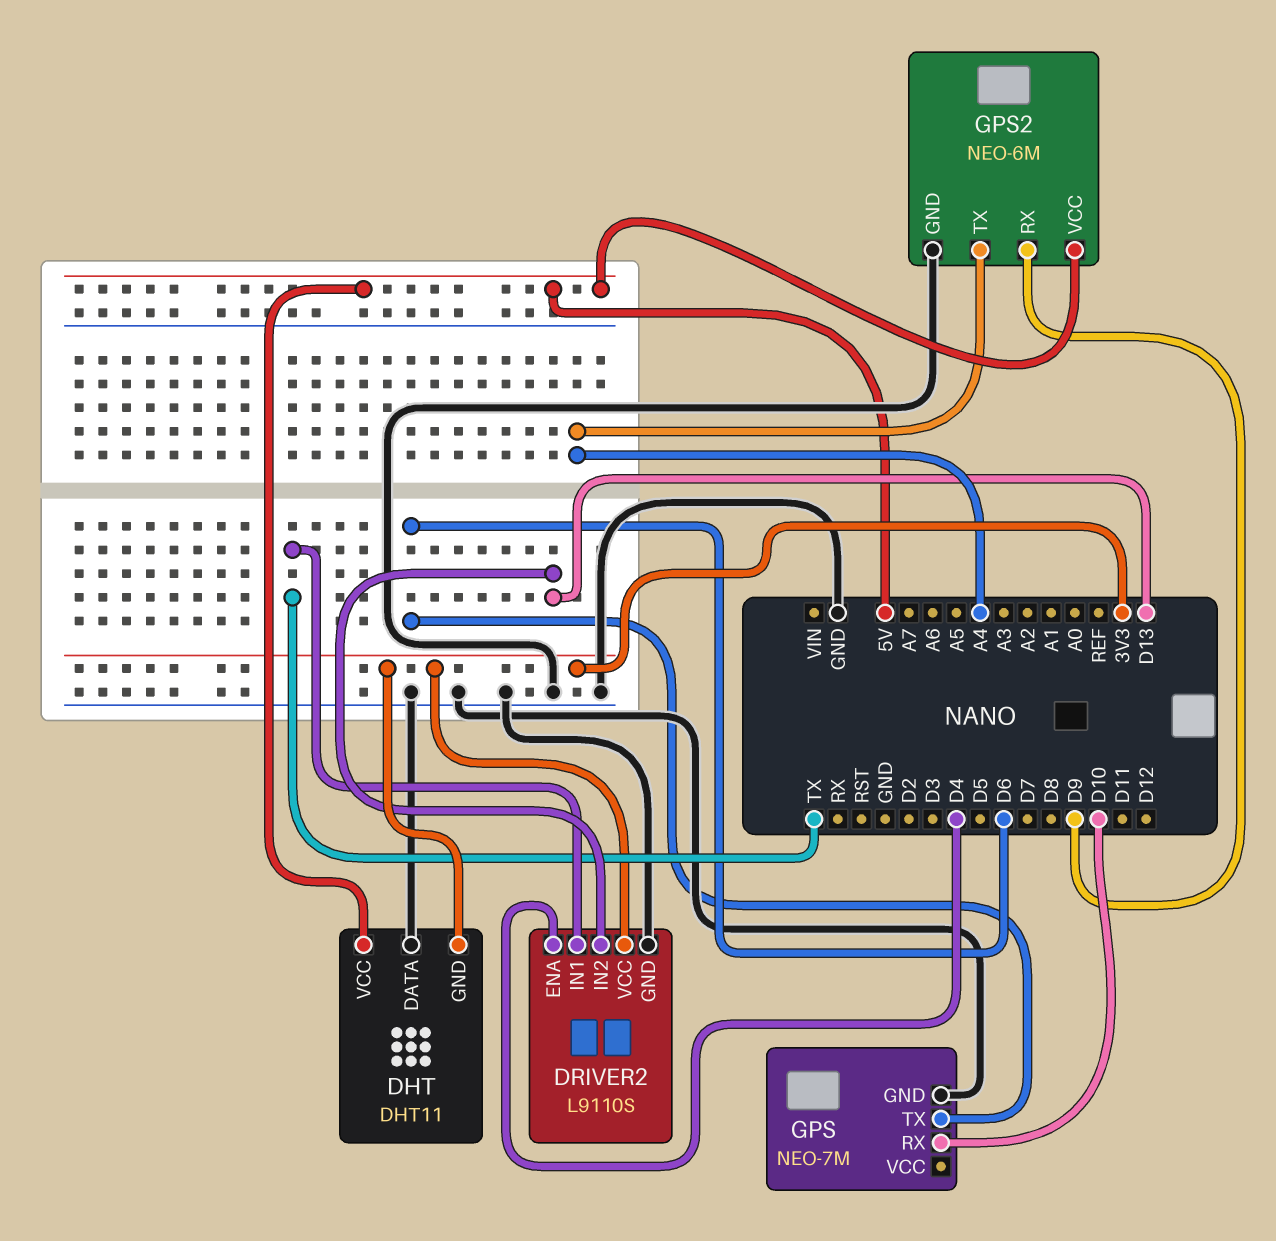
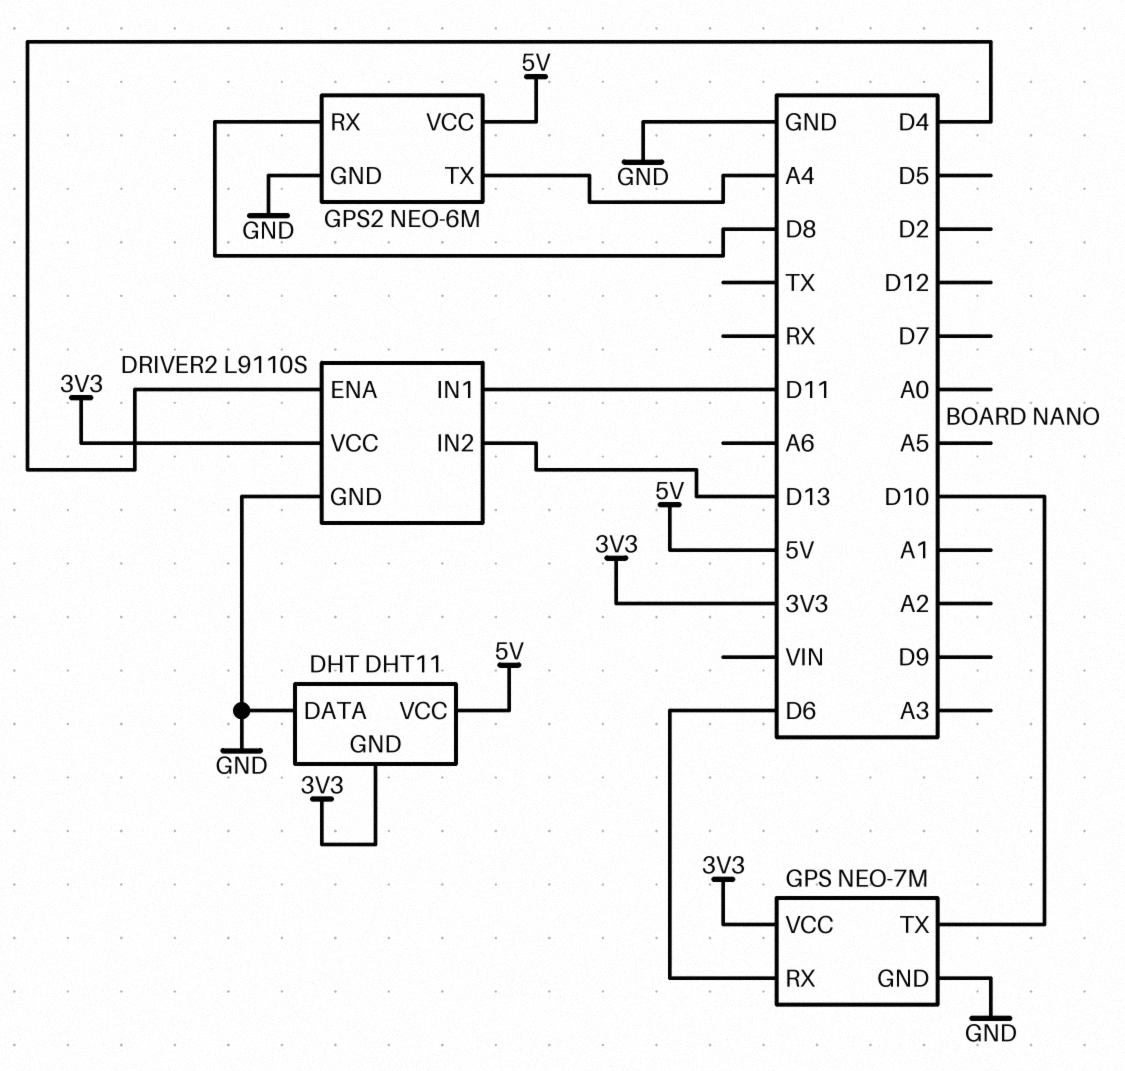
DRIVER2 pin IN1: TX -> D11
GPS pin RX: D10 -> D6
GPS pin TX: D6 -> D10
GPS pin VCC: none -> 3V3
GPS2 pin RX: D9 -> D8

